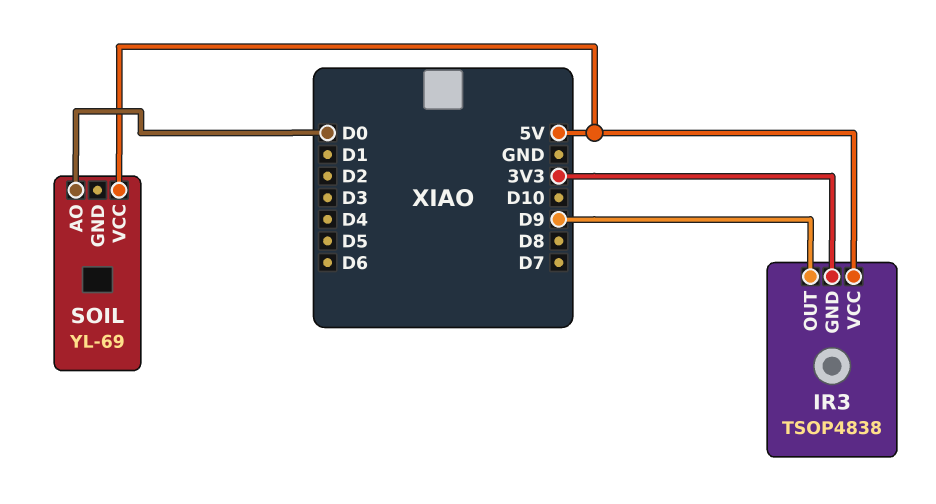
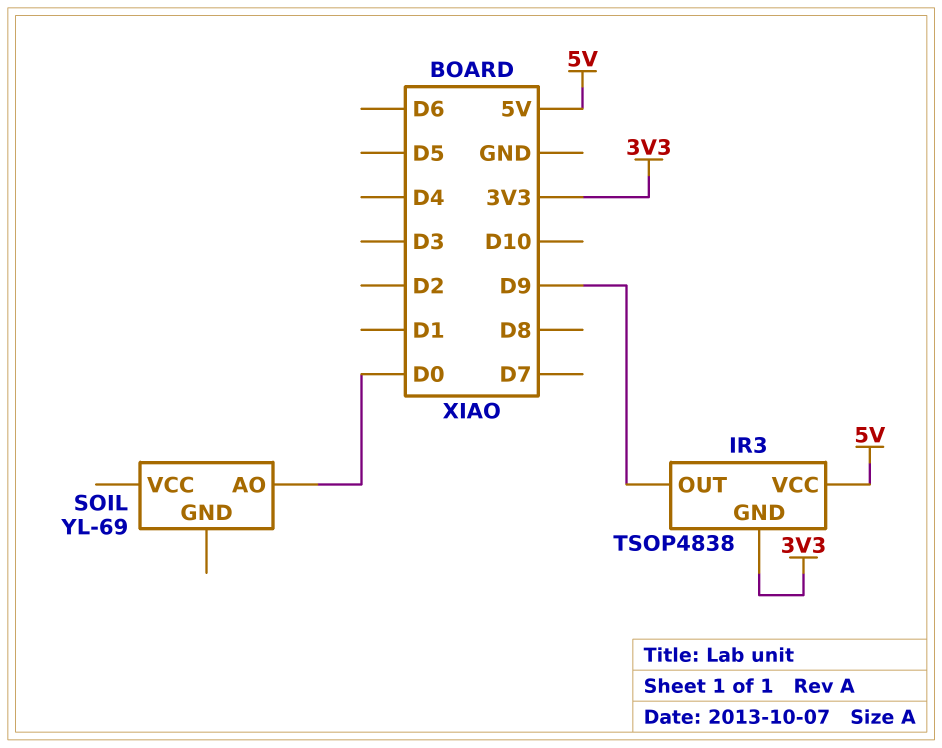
SOIL pin VCC: 5V -> none

